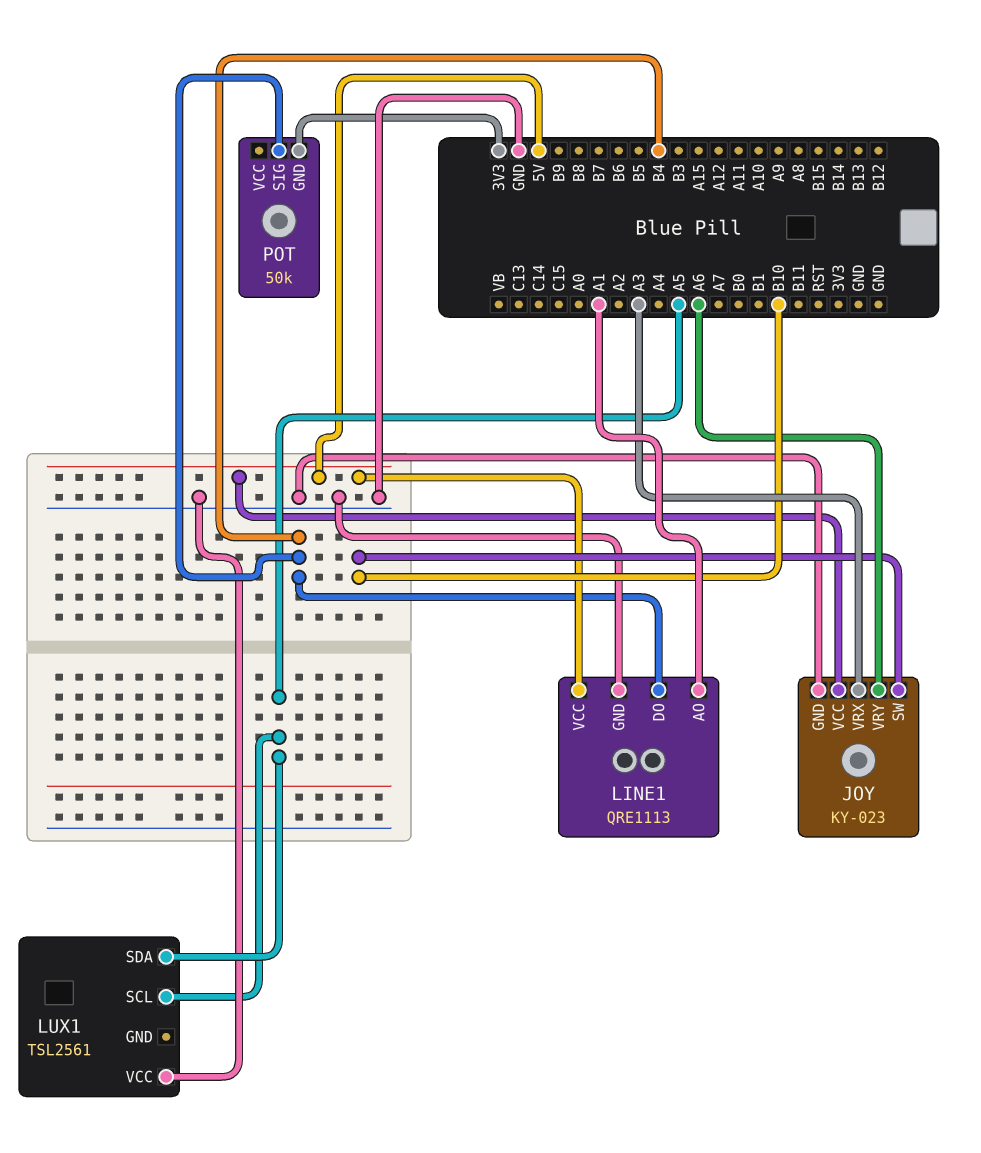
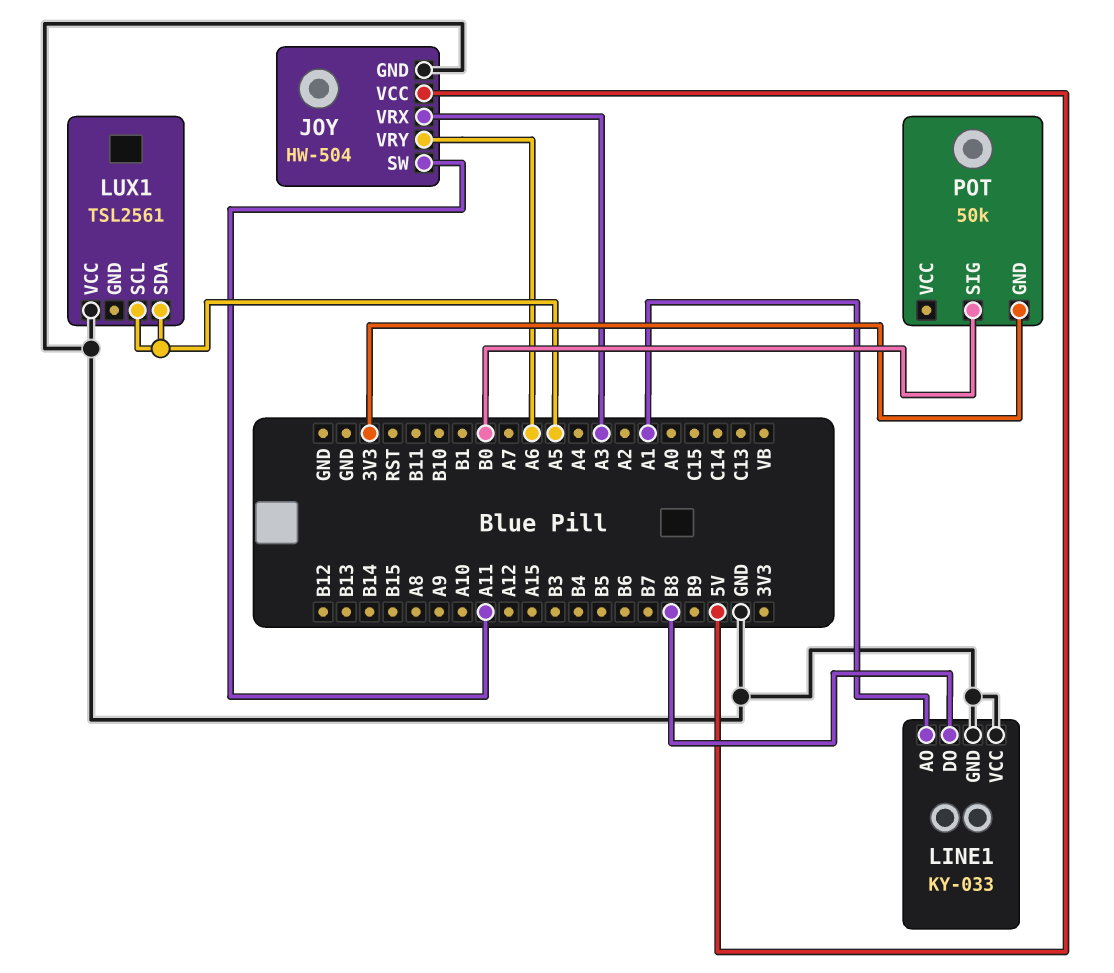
JOY: KY-023 -> HW-504
JOY pin SW: B10 -> A11
LINE1: QRE1113 -> KY-033
LINE1 pin DO: B4 -> B8
LINE1 pin VCC: 5V -> GND
POT pin SIG: B4 -> B0

